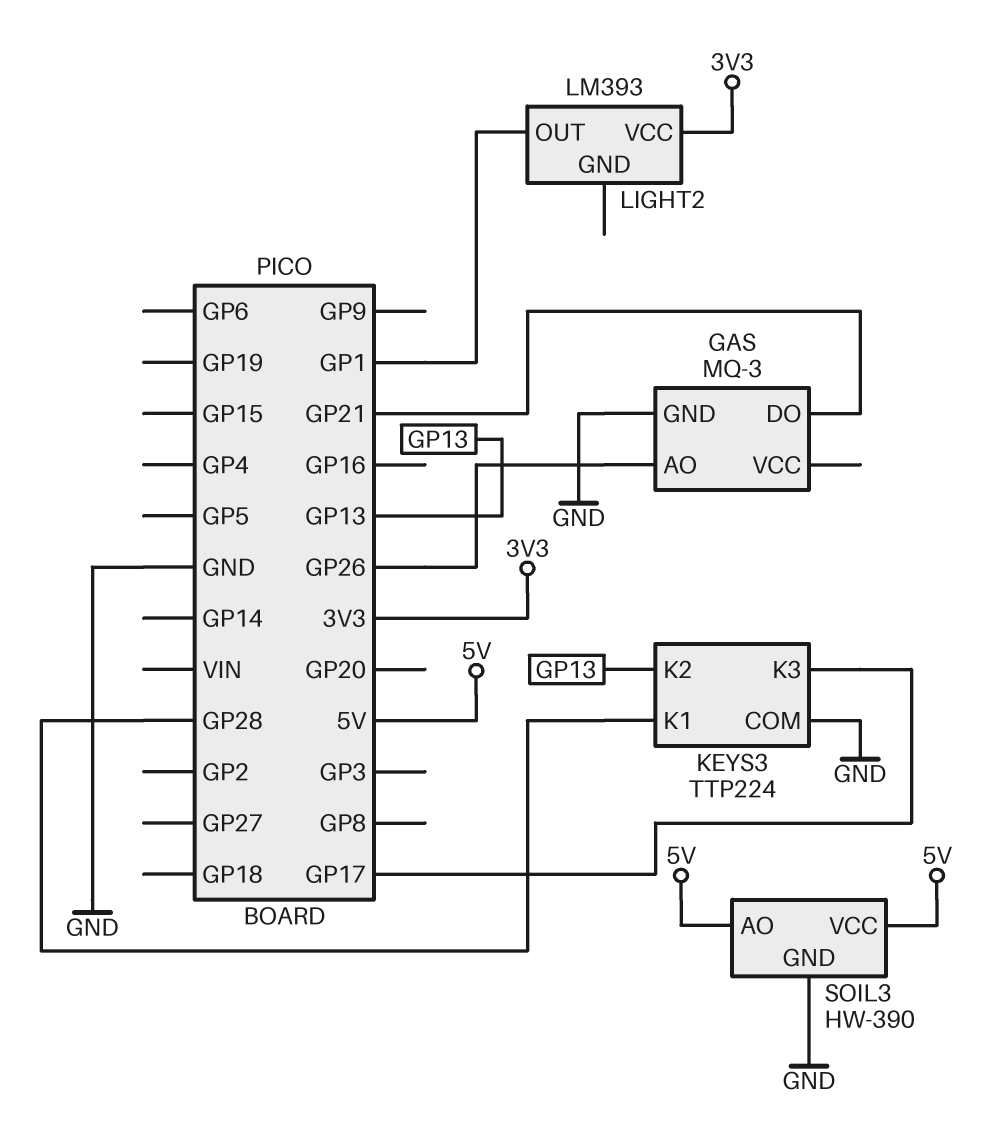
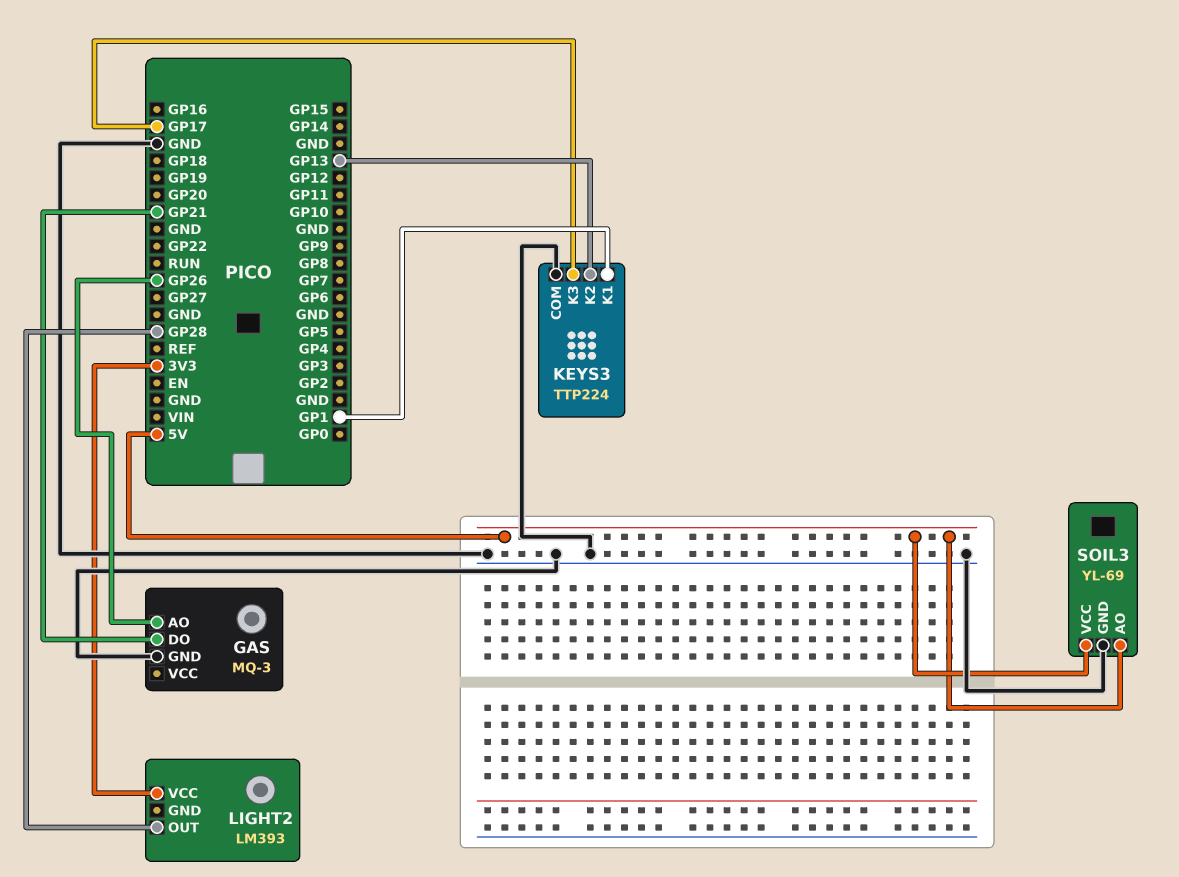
KEYS3 pin K1: GP28 -> GP1
LIGHT2 pin OUT: GP1 -> GP28
SOIL3: HW-390 -> YL-69

